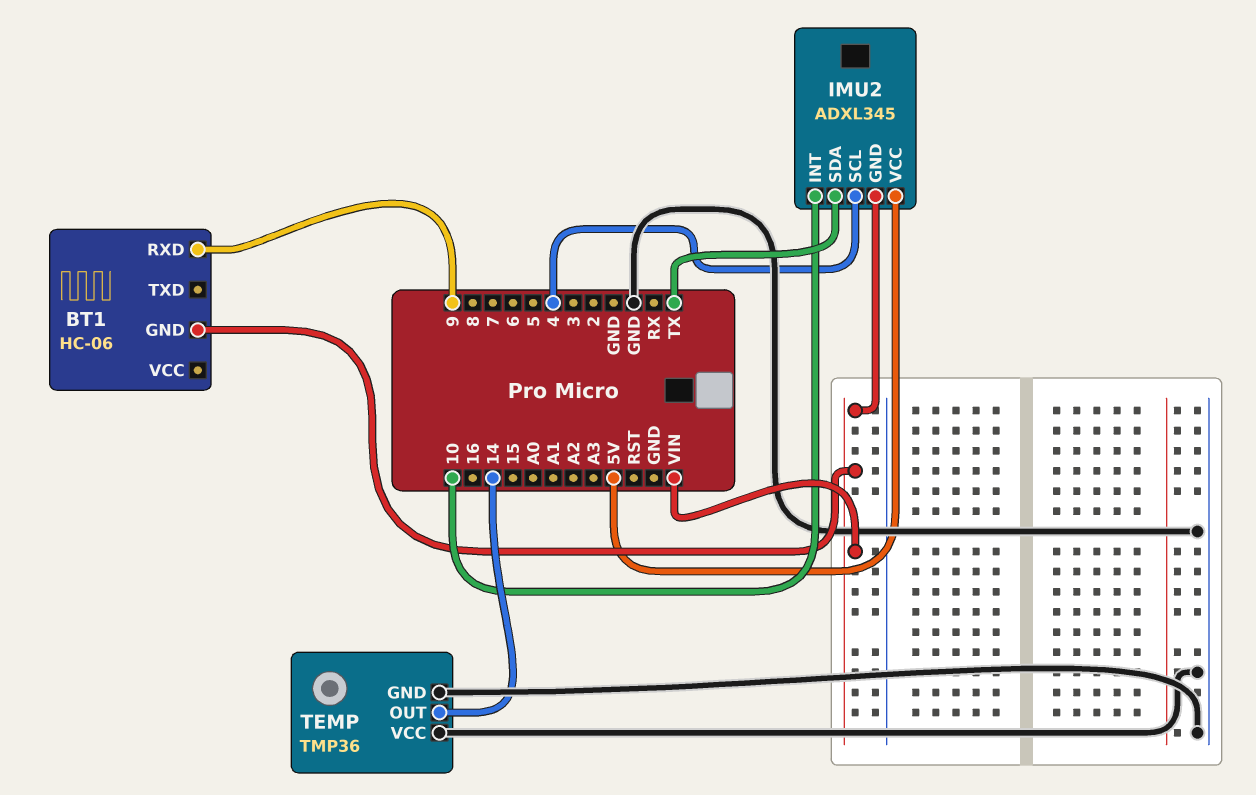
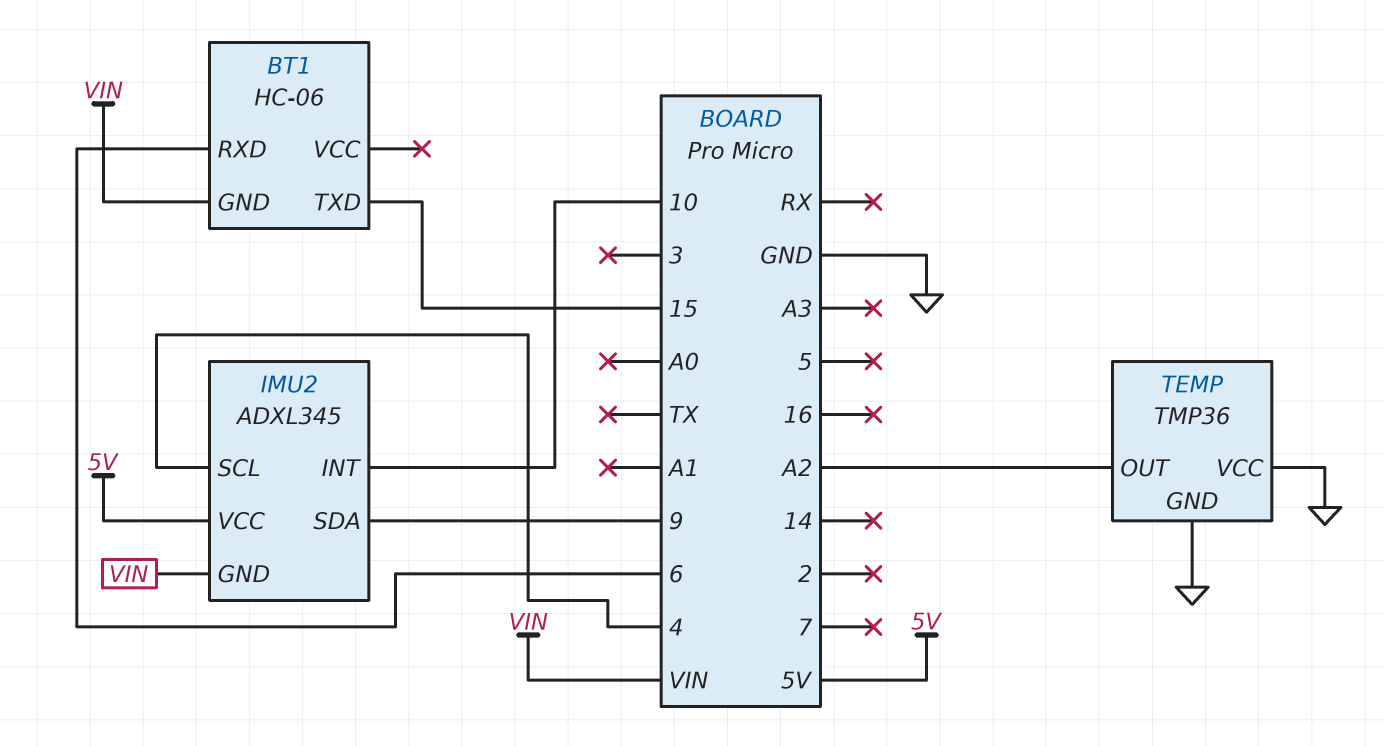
BT1 pin RXD: 9 -> 6
BT1 pin TXD: none -> 15
IMU2 pin SDA: TX -> 9
TEMP pin OUT: 14 -> A2

